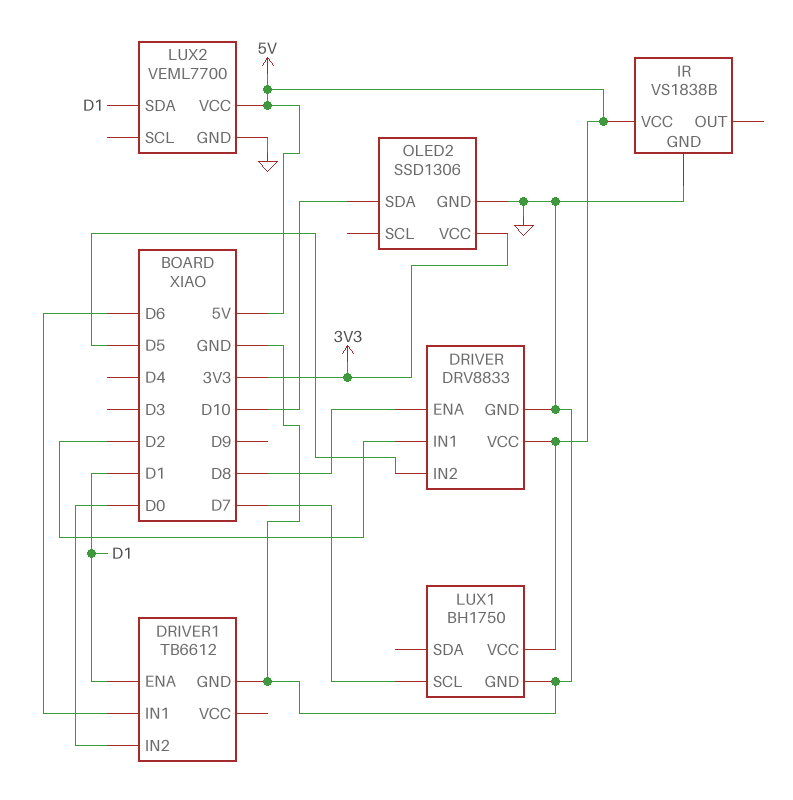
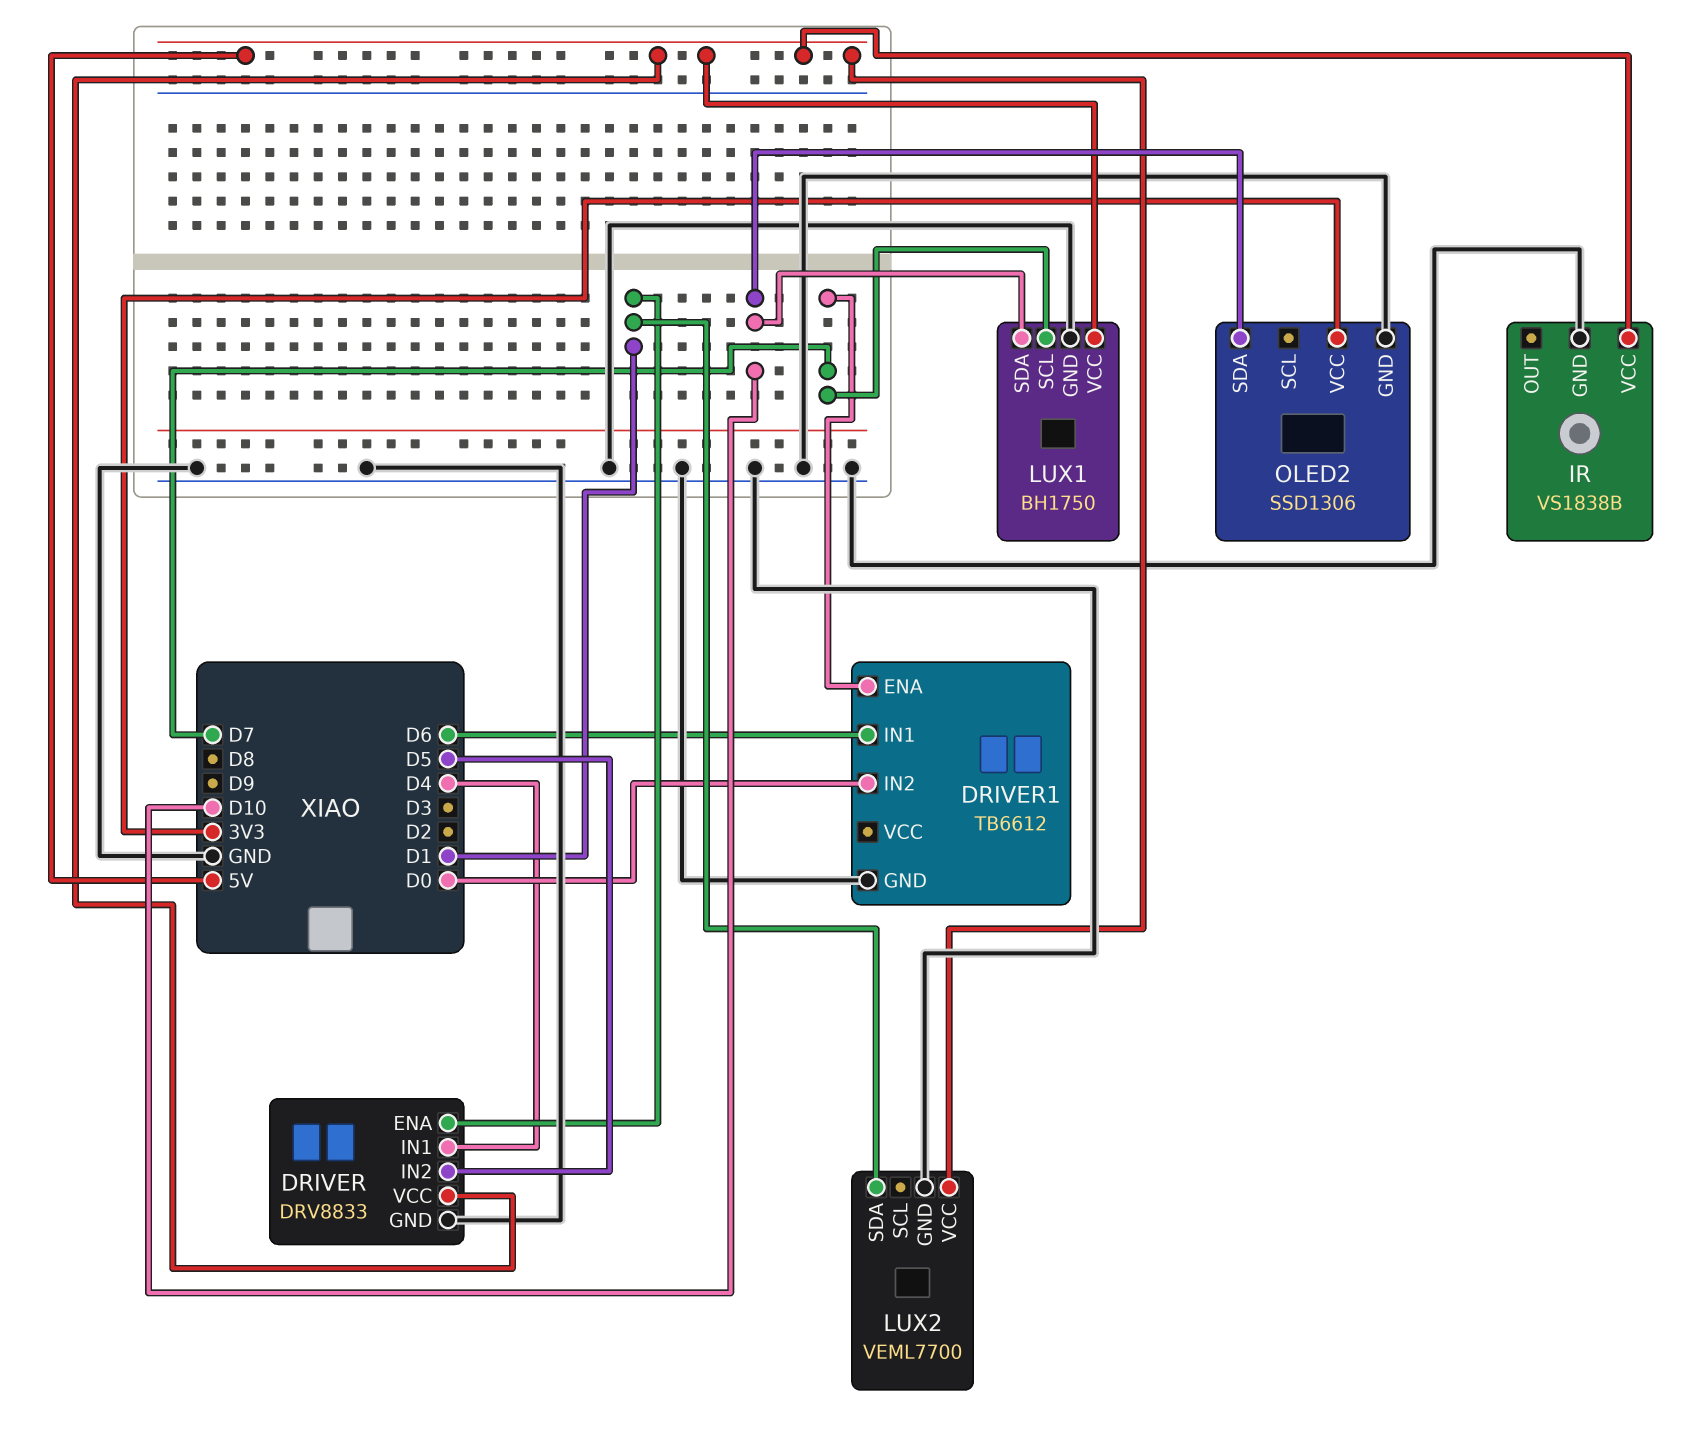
DRIVER pin ENA: D8 -> D1
DRIVER pin IN1: D2 -> D4
DRIVER1 pin ENA: D1 -> D7
LUX1 pin SDA: none -> D10

